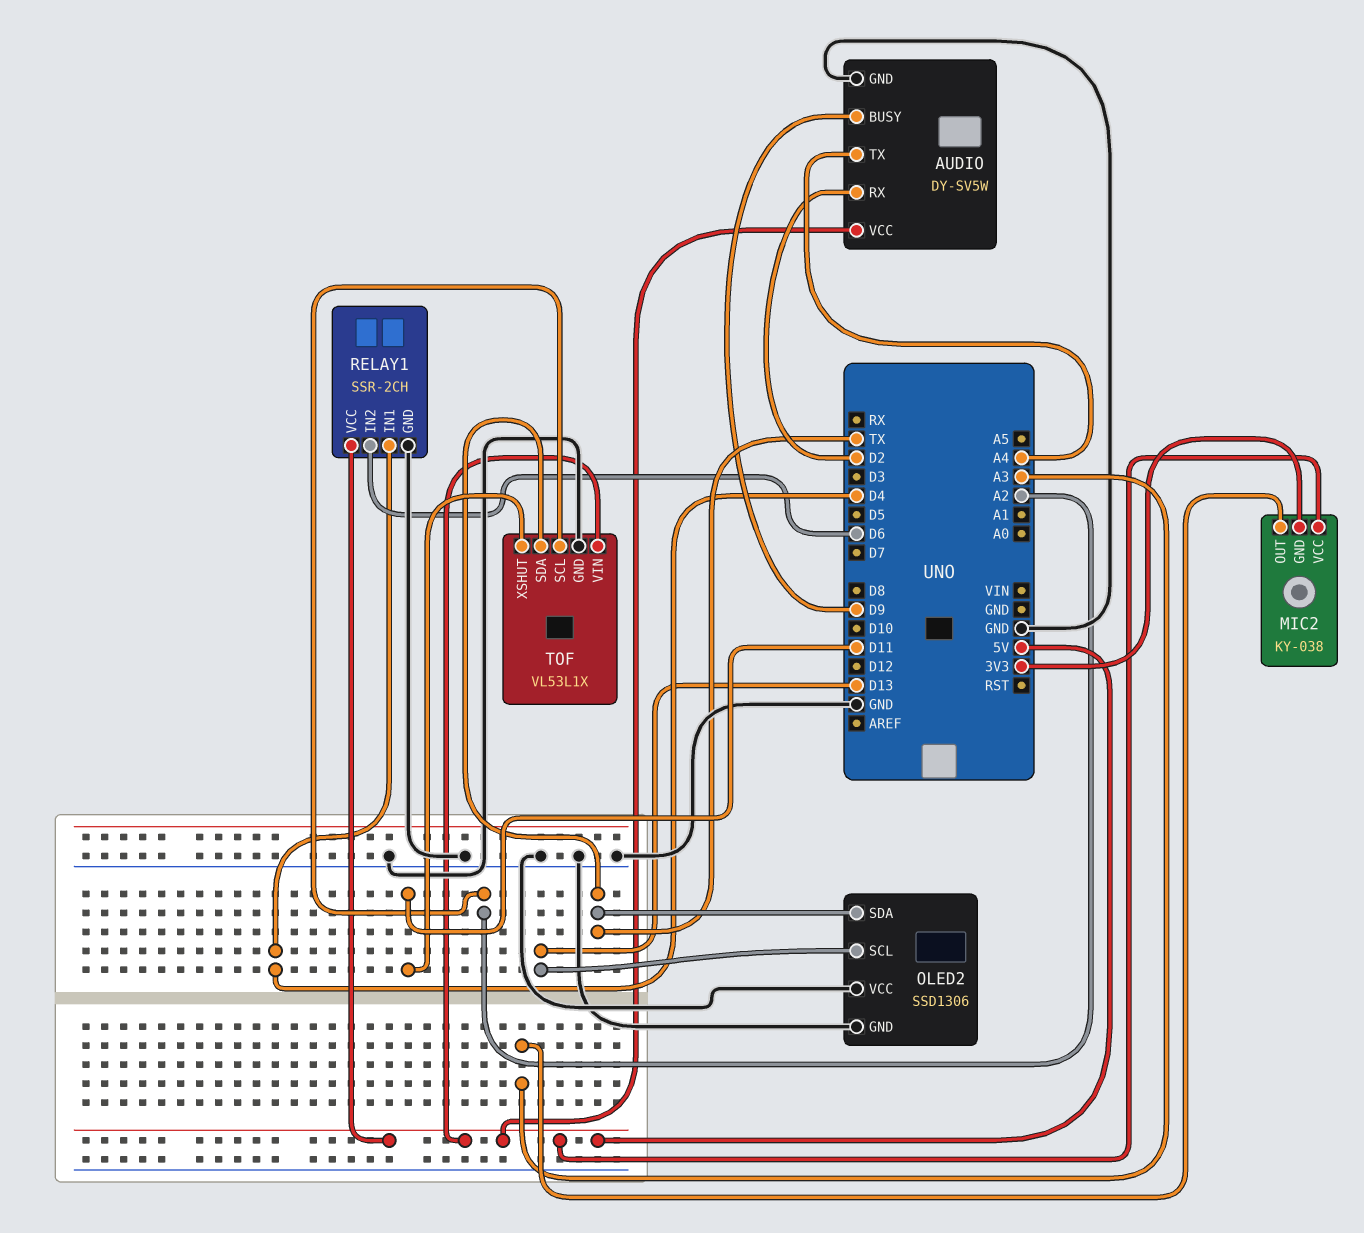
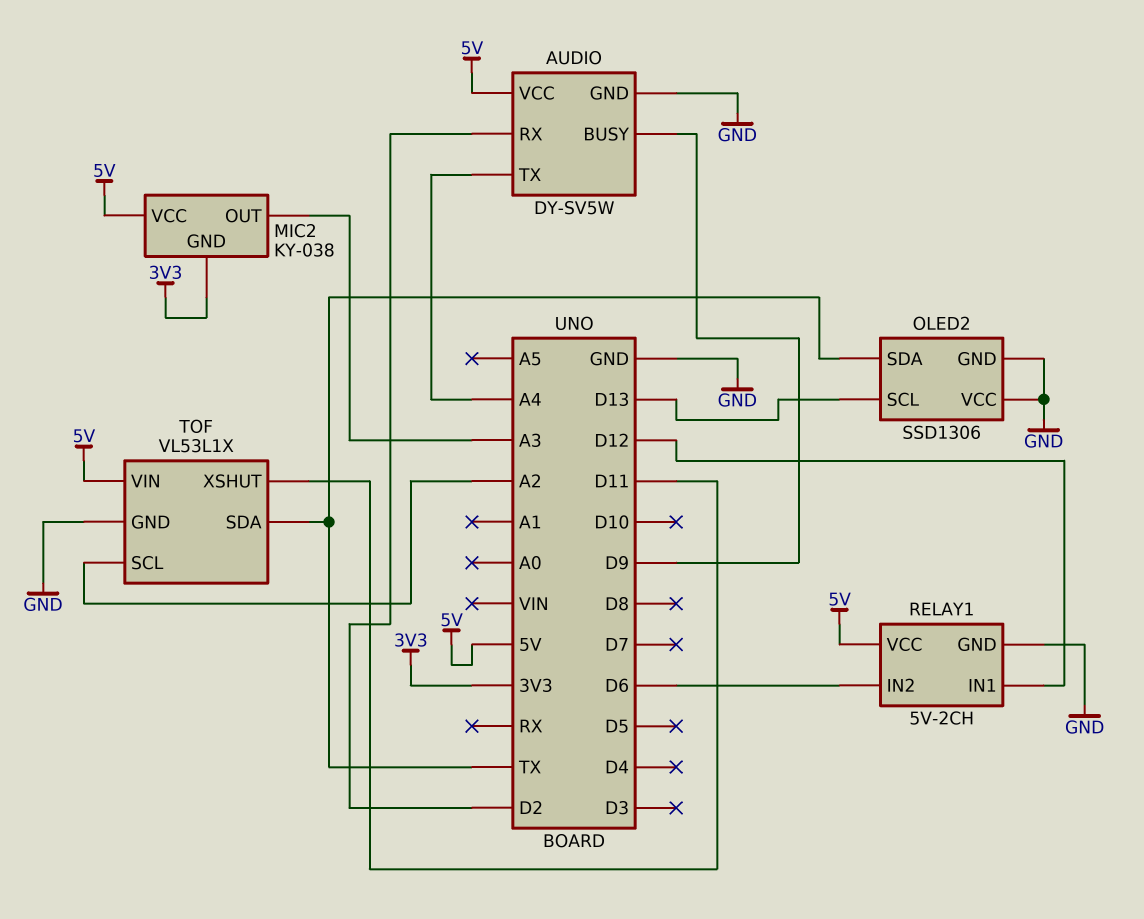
RELAY1: SSR-2CH -> 5V-2CH
RELAY1 pin IN1: D4 -> D12

